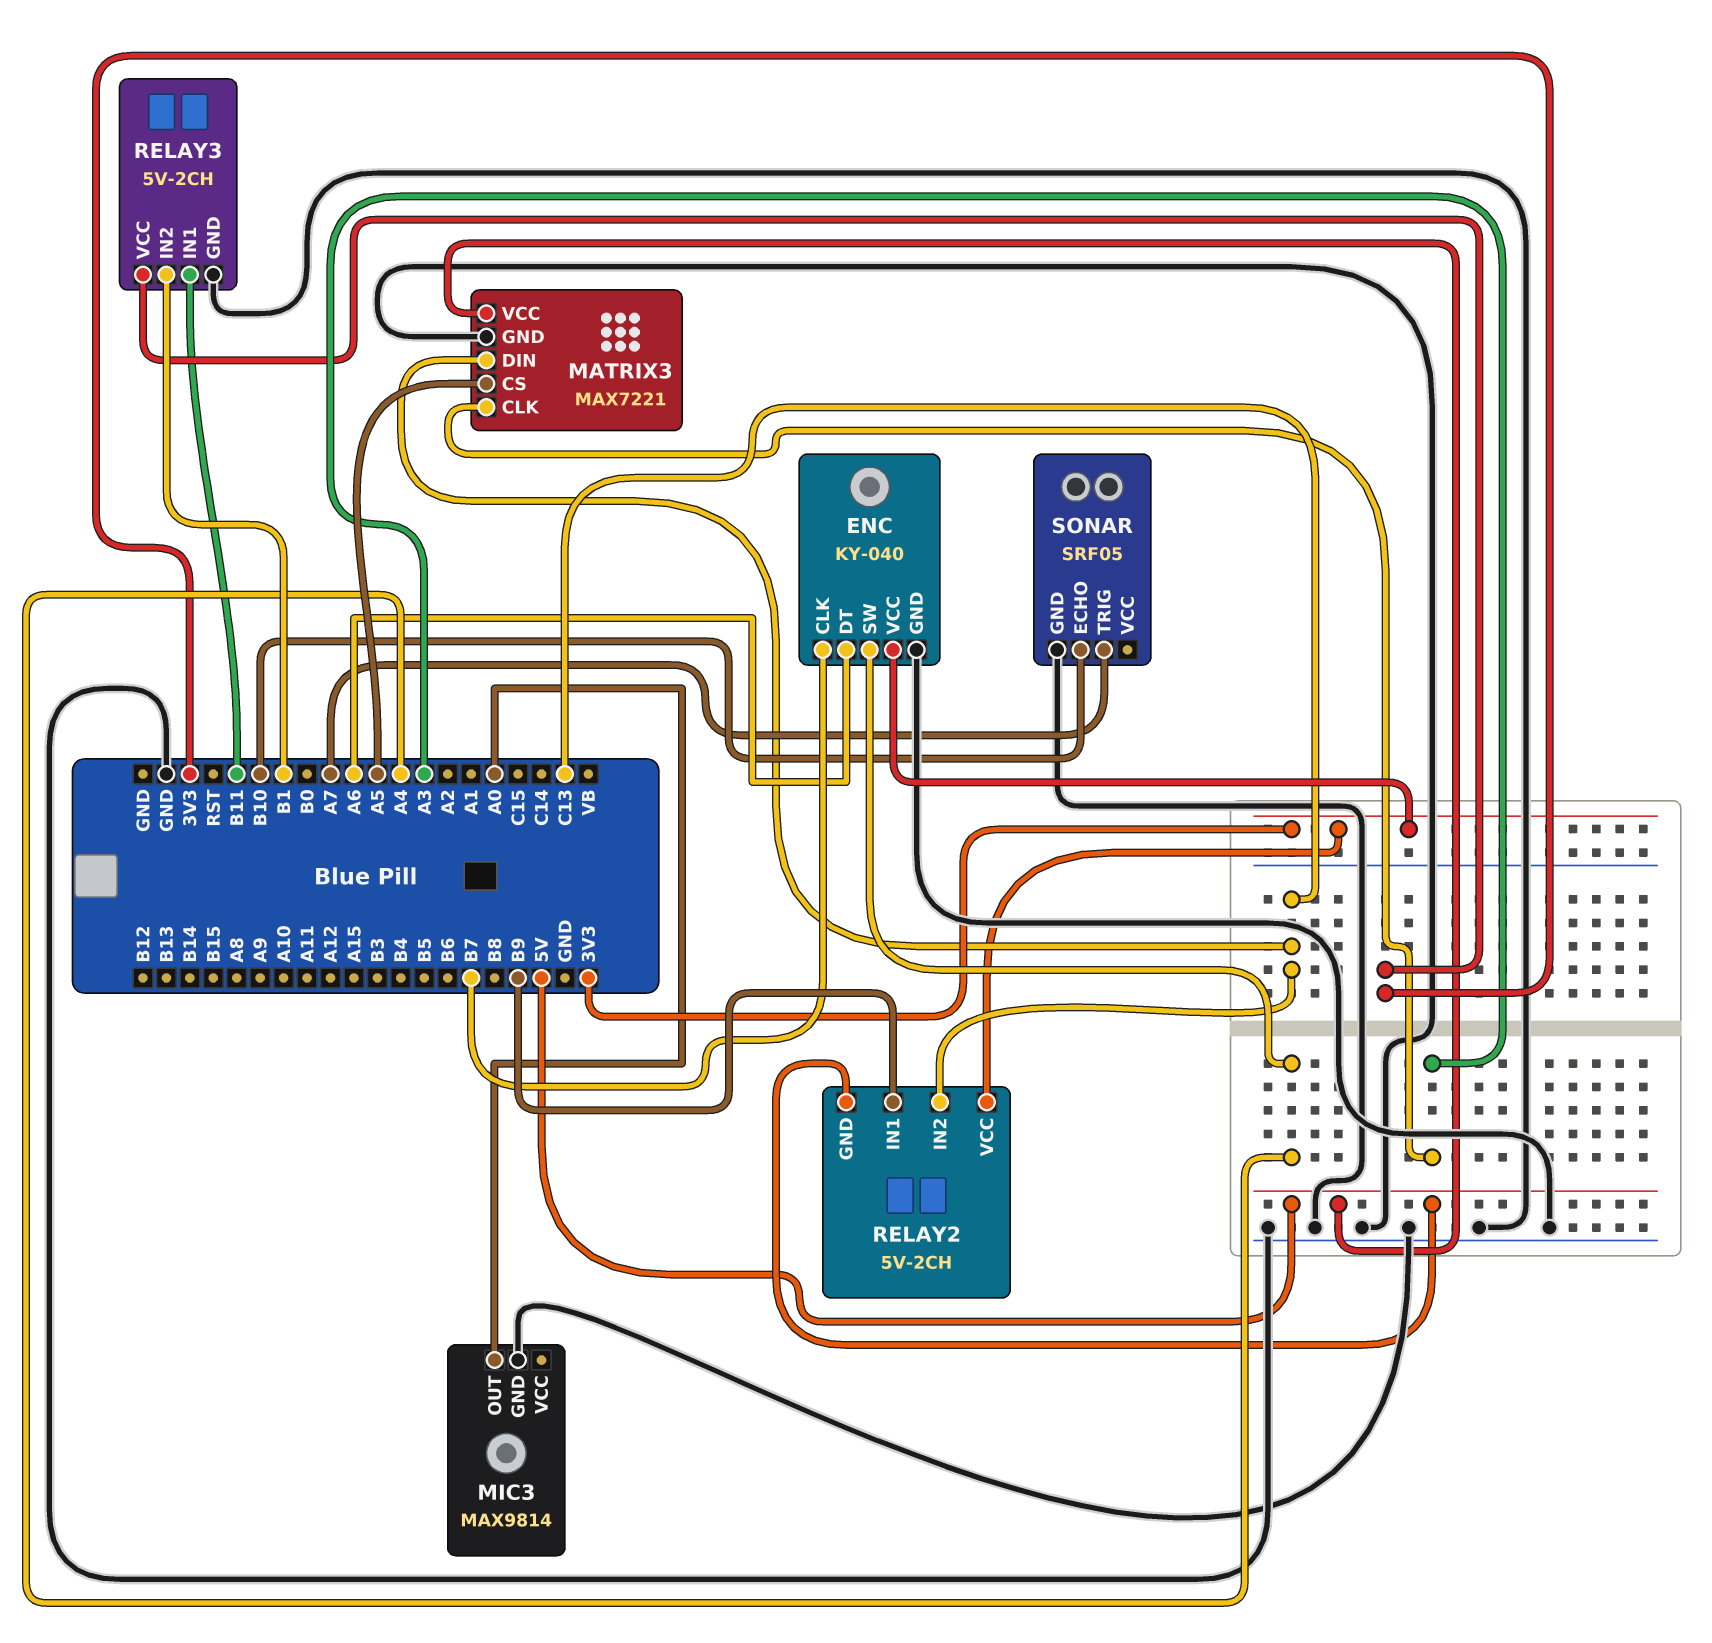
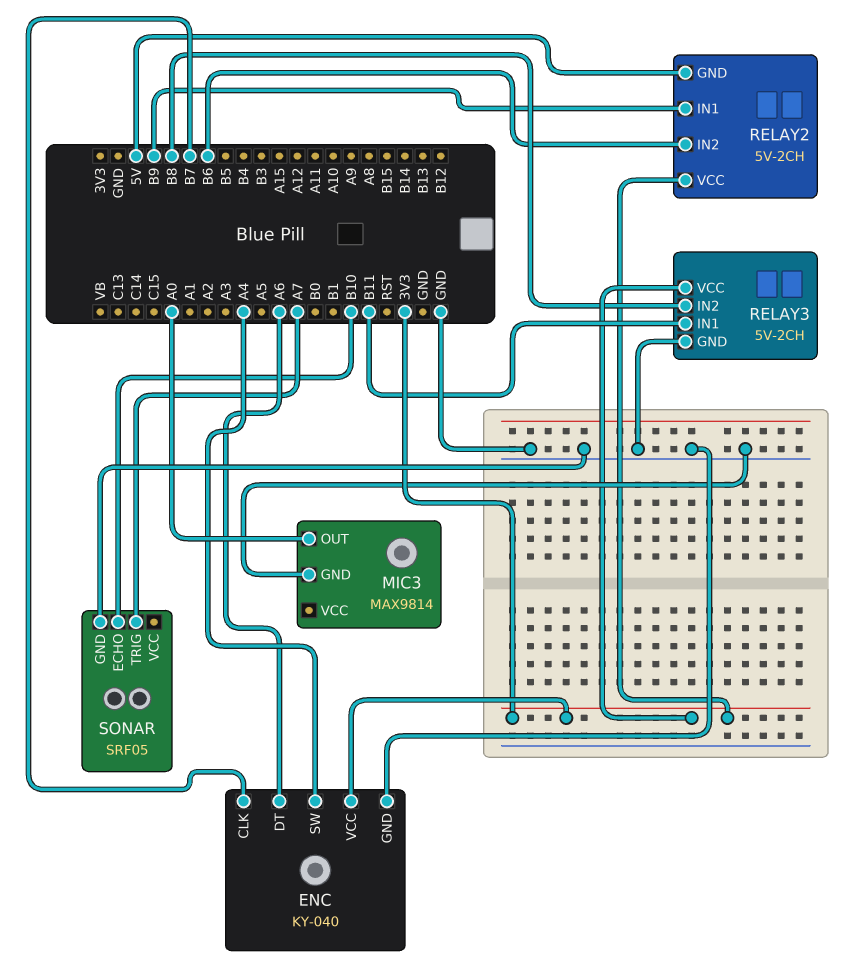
MATRIX3: MAX7221 -> none
MATRIX3 pin CLK: A3 -> none
MATRIX3 pin CS: A5 -> none
MATRIX3 pin DIN: C13 -> none
MATRIX3 pin GND: GND -> none
MATRIX3 pin VCC: 5V -> none
RELAY2 pin IN2: C13 -> B6
RELAY3 pin IN2: B1 -> B8

